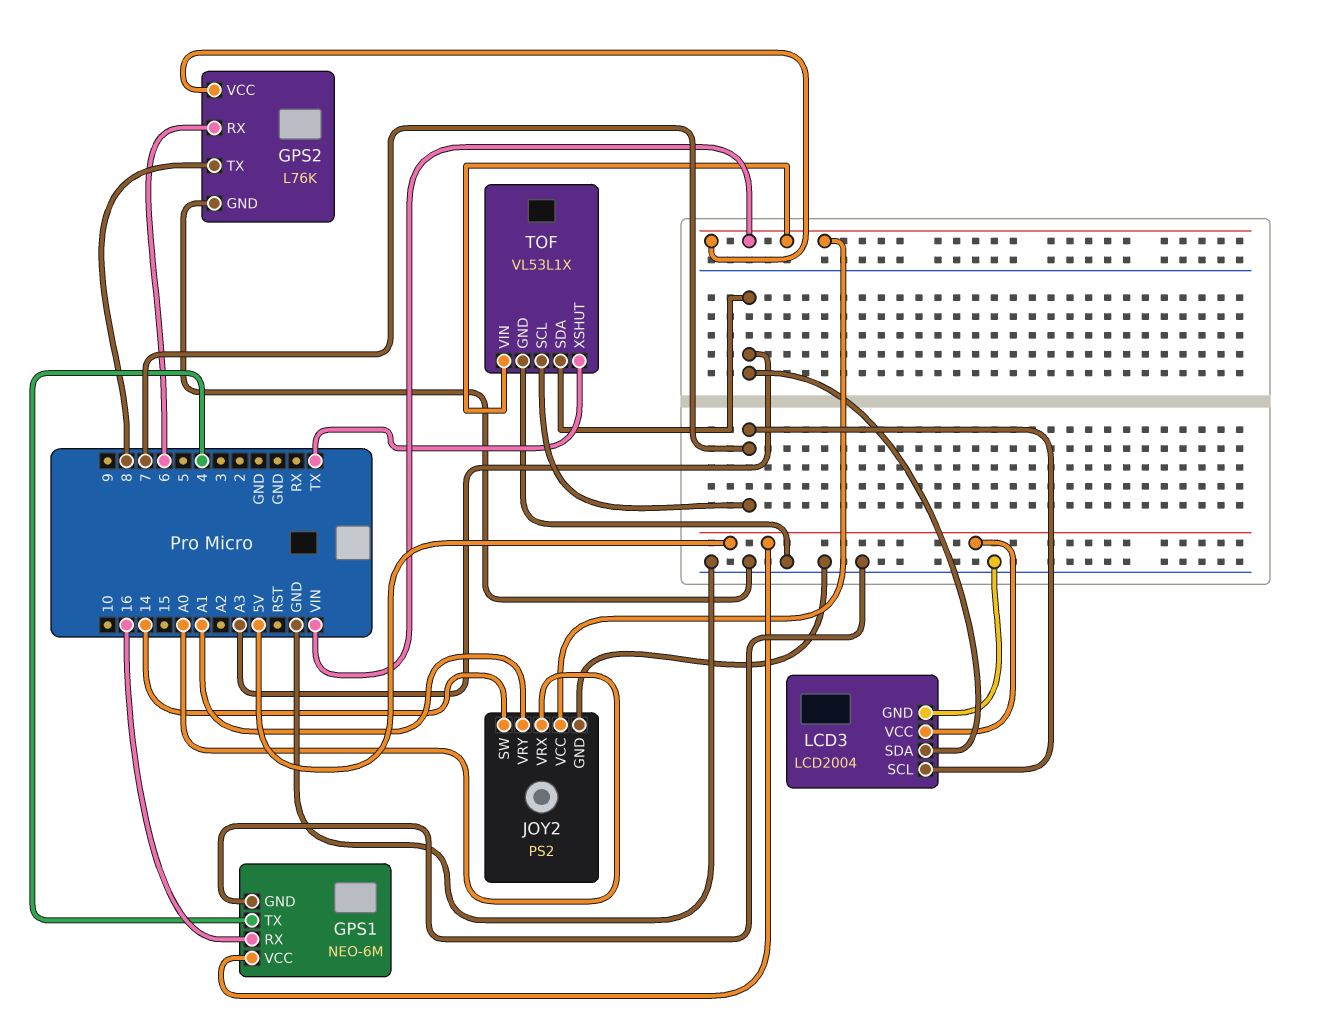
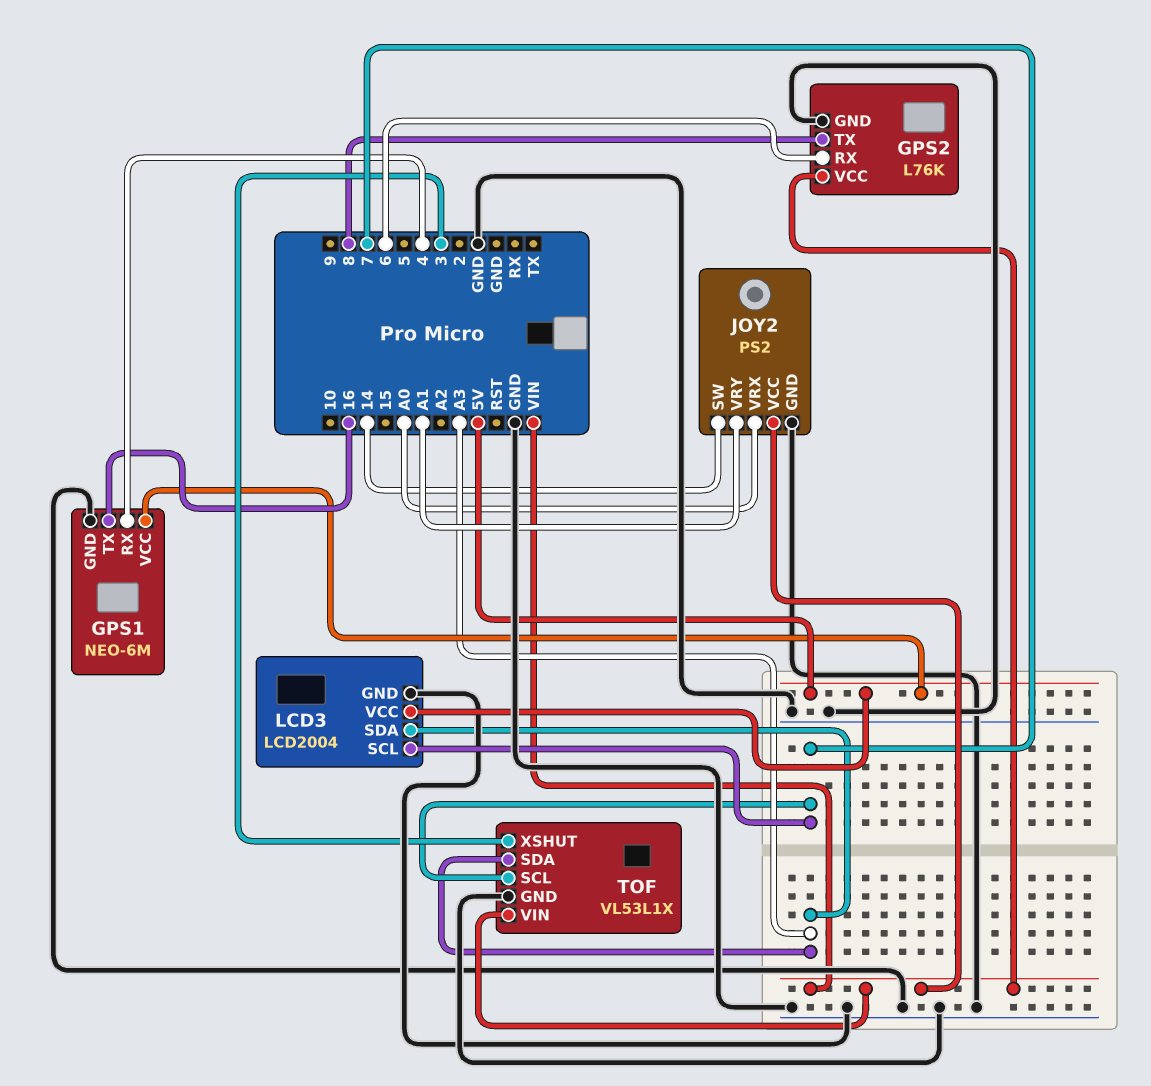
GPS1 pin RX: 16 -> 4
GPS1 pin TX: 4 -> 16
TOF pin XSHUT: TX -> 3

